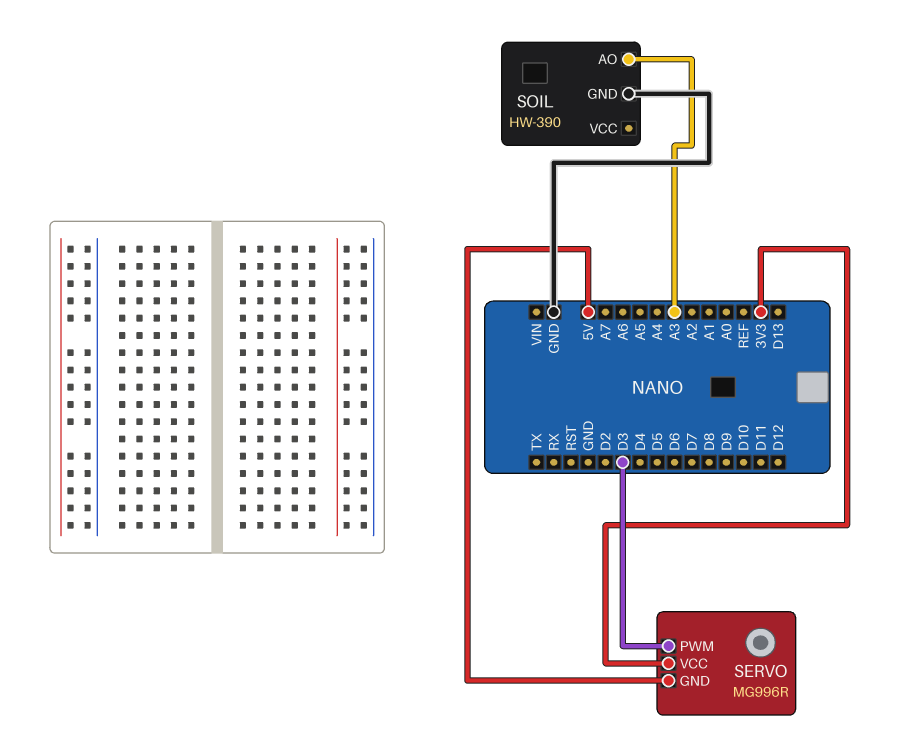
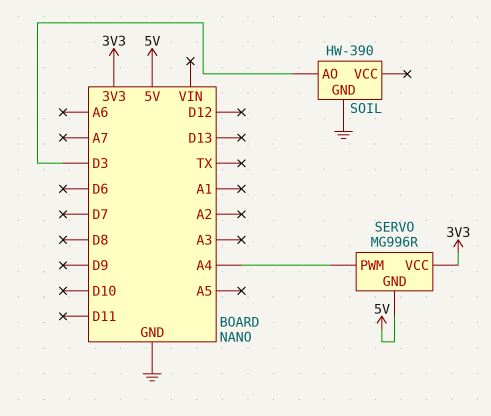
SERVO pin PWM: D3 -> A4
SOIL pin AO: A3 -> D3

